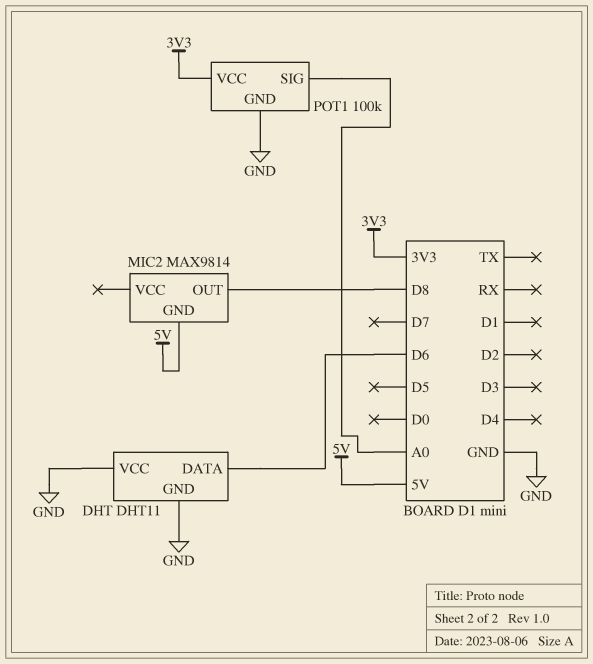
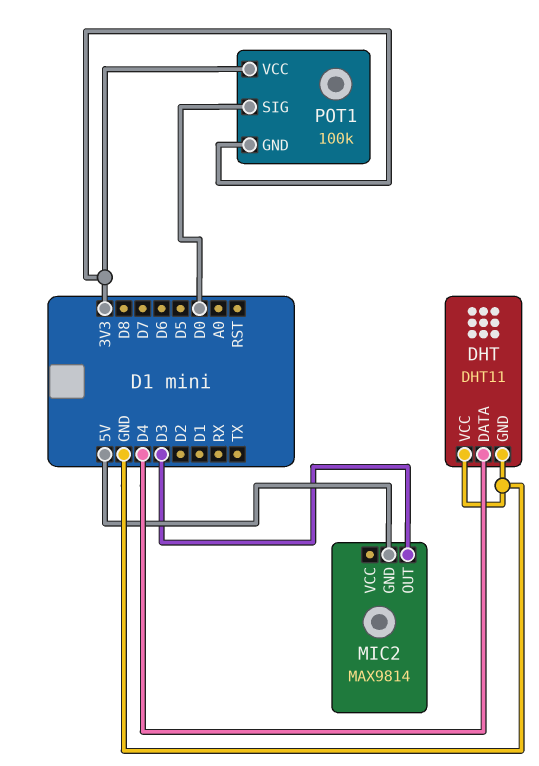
DHT pin DATA: D6 -> D4
MIC2 pin OUT: D8 -> D3
POT1 pin GND: GND -> 3V3
POT1 pin SIG: A0 -> D0

